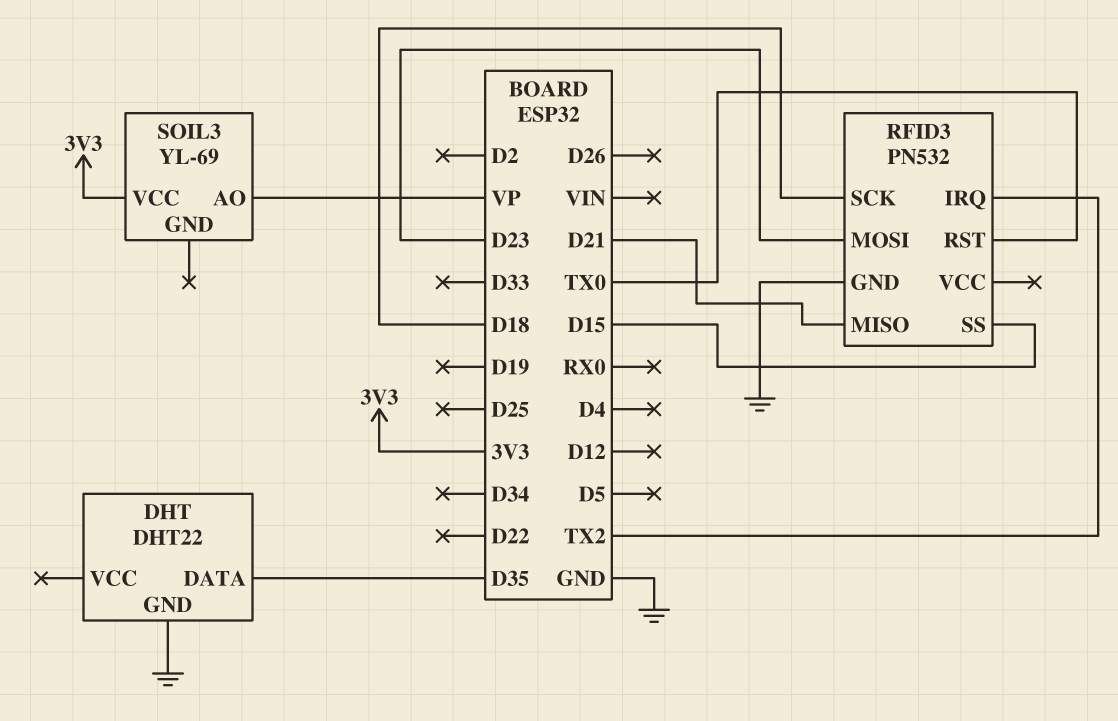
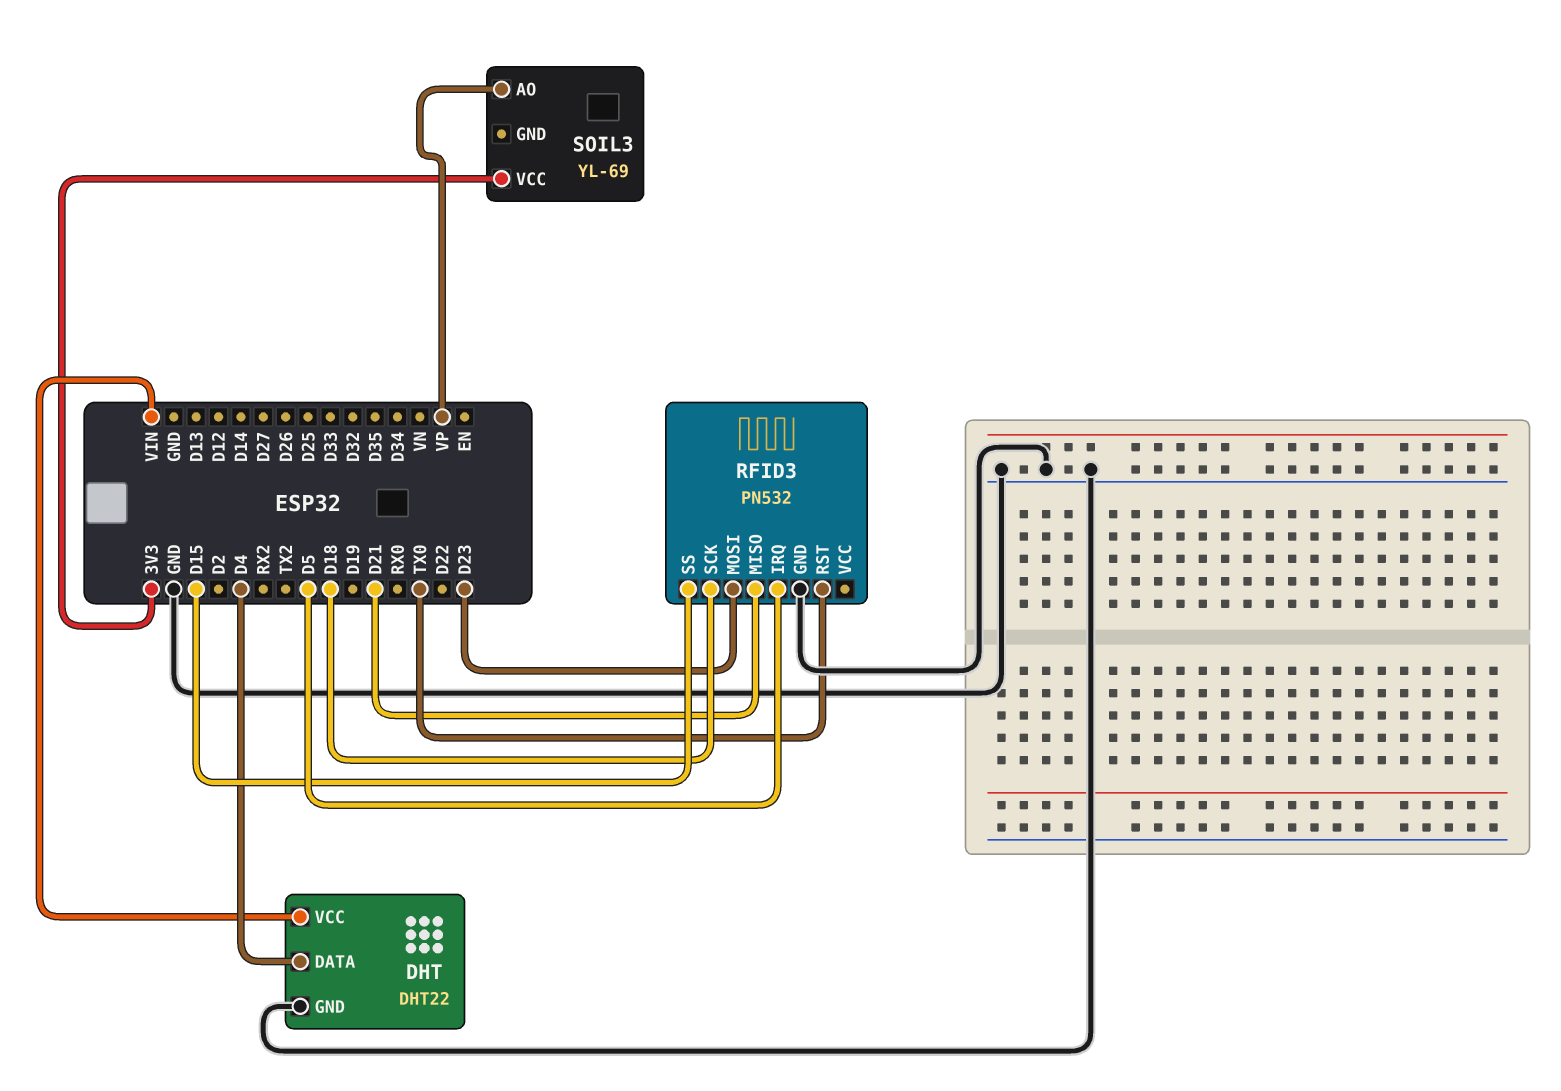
DHT pin DATA: D35 -> D4
DHT pin VCC: none -> VIN
RFID3 pin IRQ: TX2 -> D5

